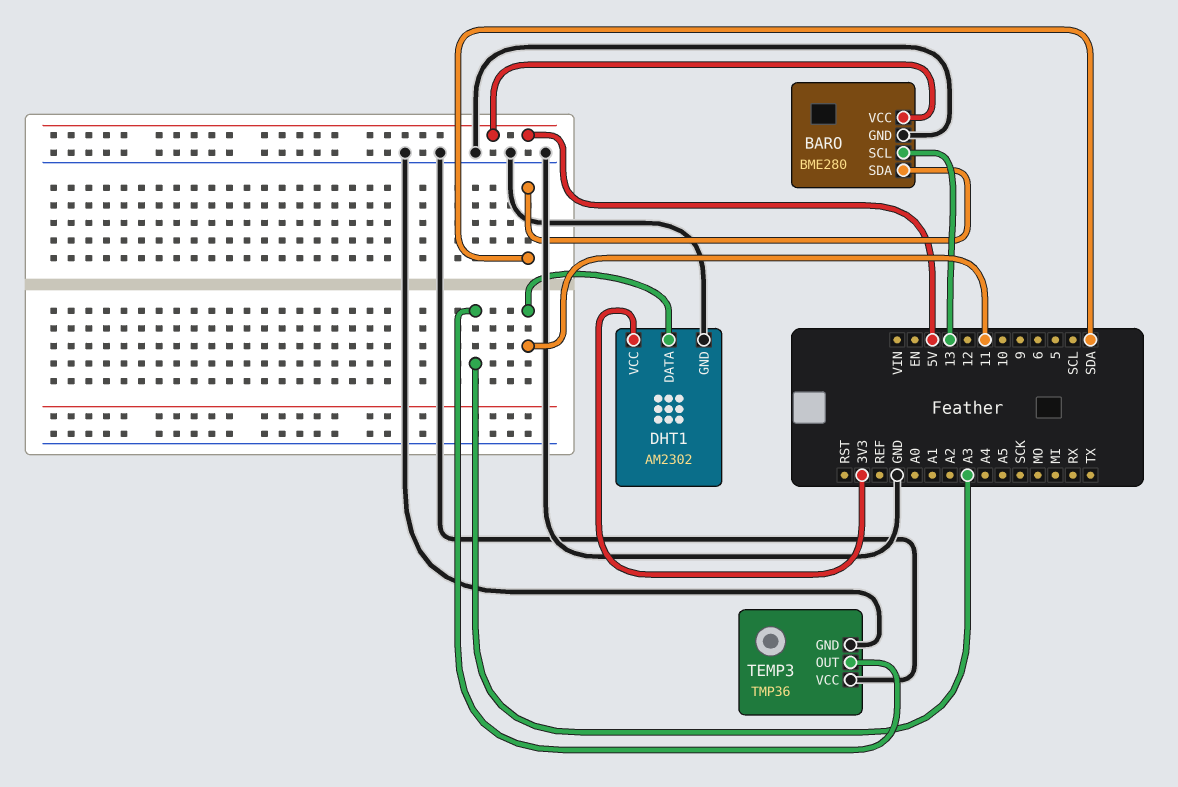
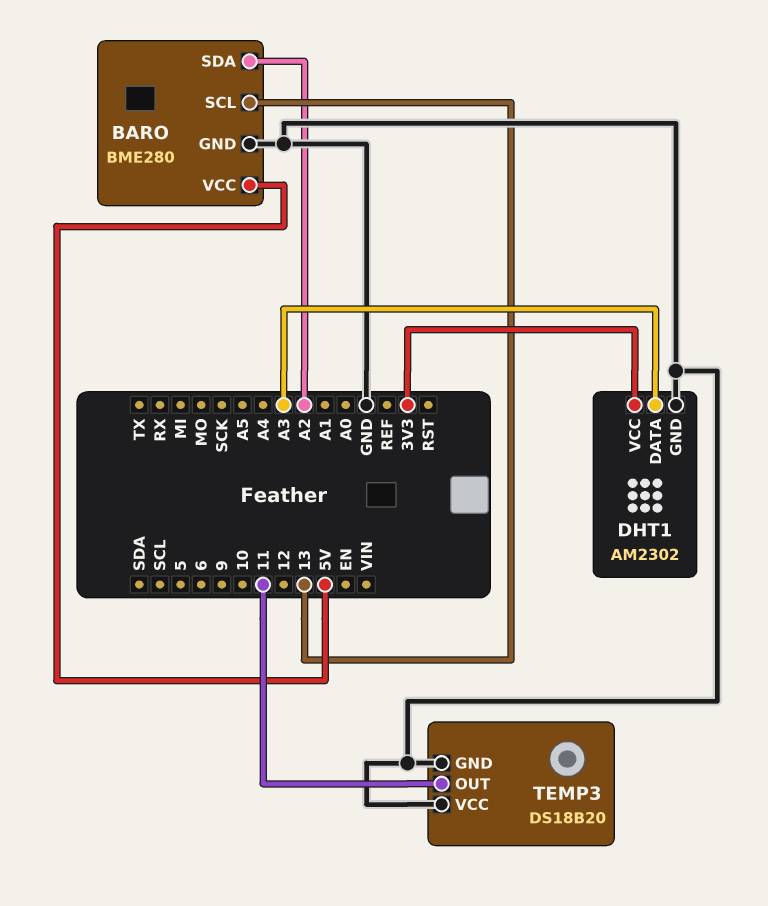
BARO pin SDA: SDA -> A2
DHT1 pin DATA: 11 -> A3
TEMP3: TMP36 -> DS18B20
TEMP3 pin OUT: A3 -> 11

